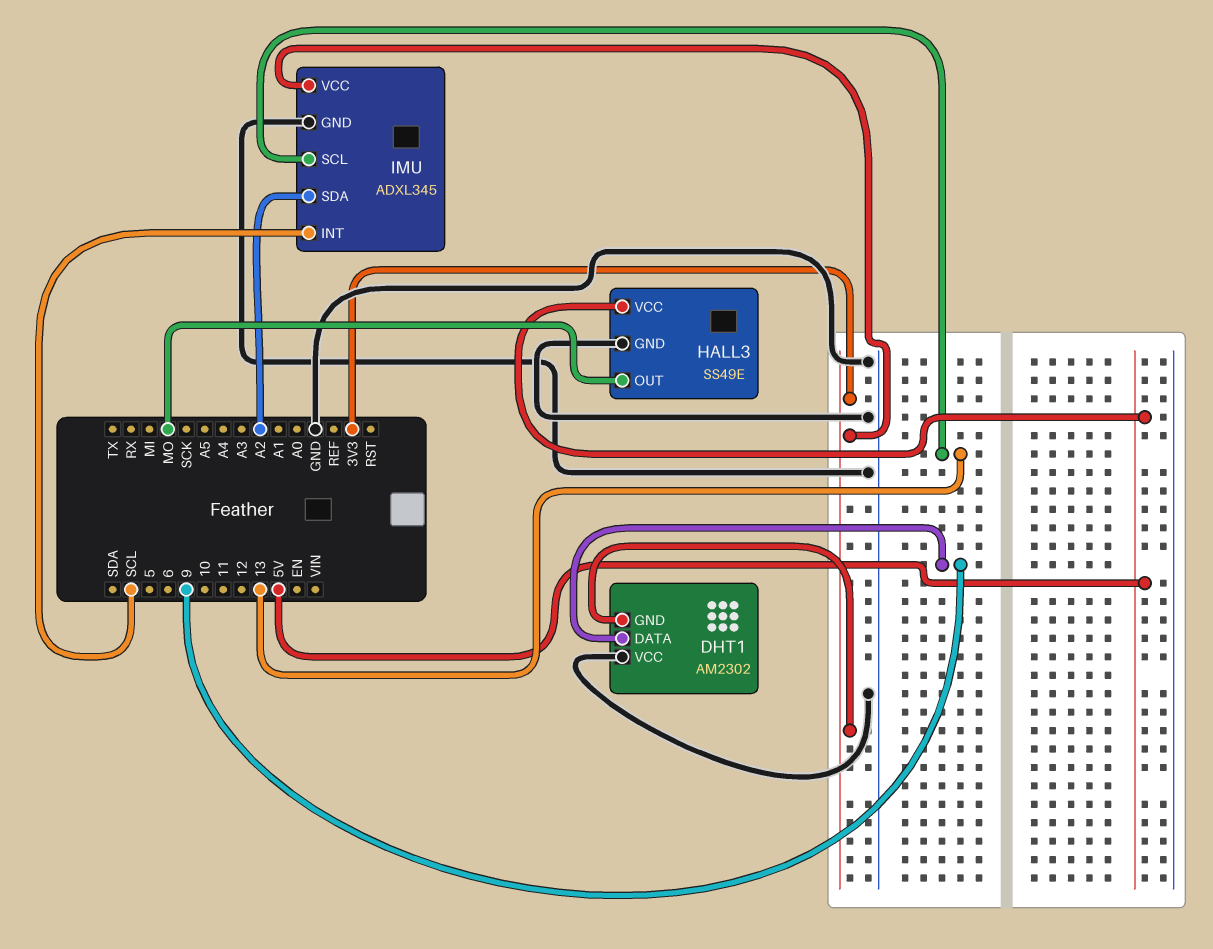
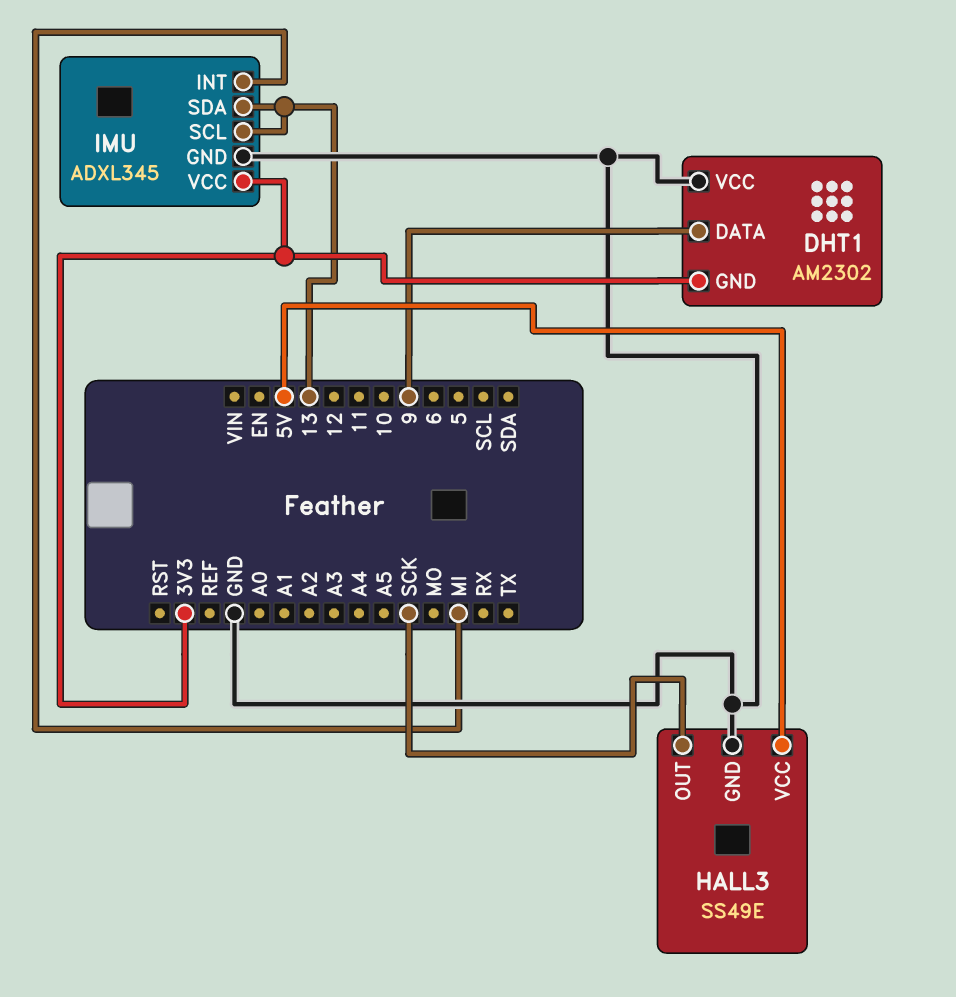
HALL3 pin OUT: MO -> SCK
IMU pin INT: SCL -> MI
IMU pin SDA: A2 -> 13

